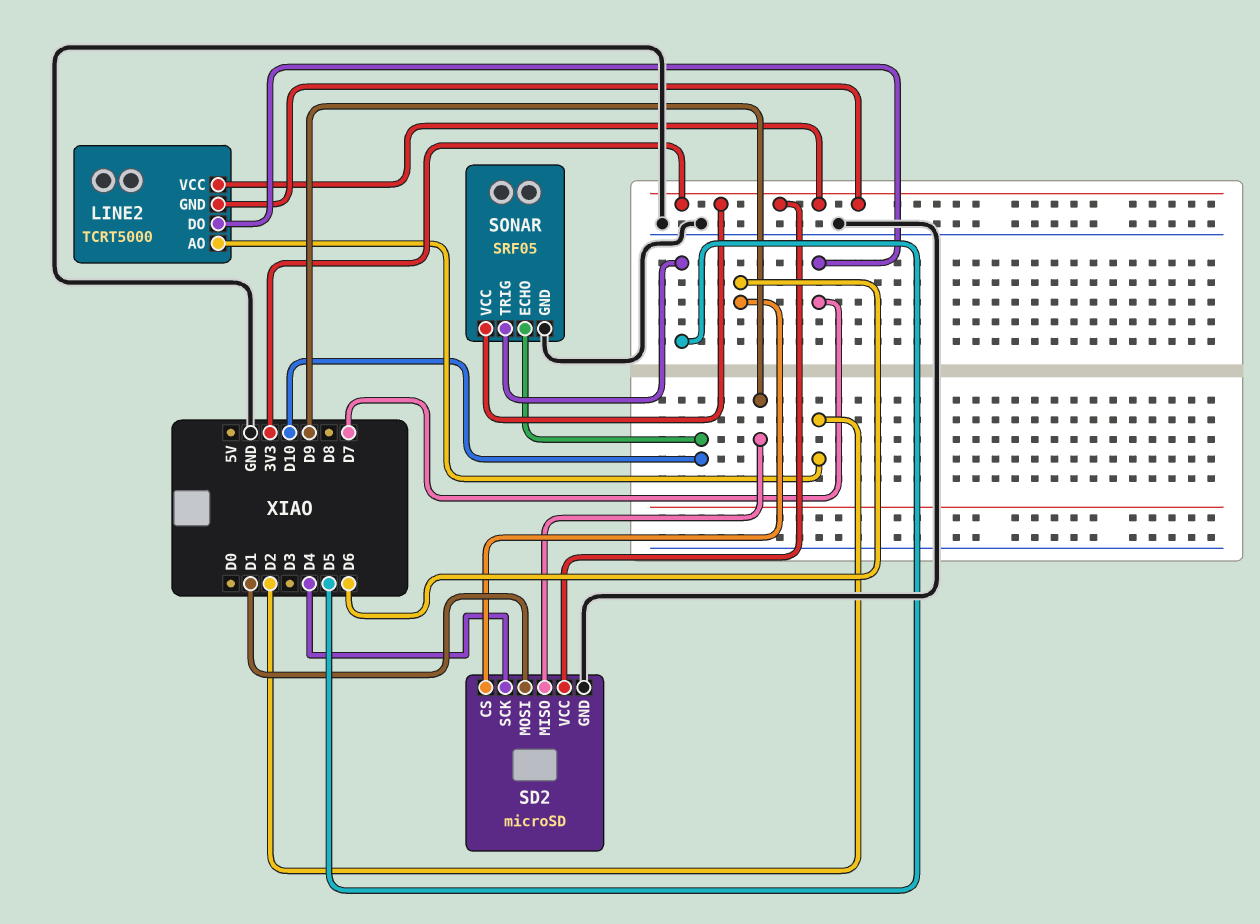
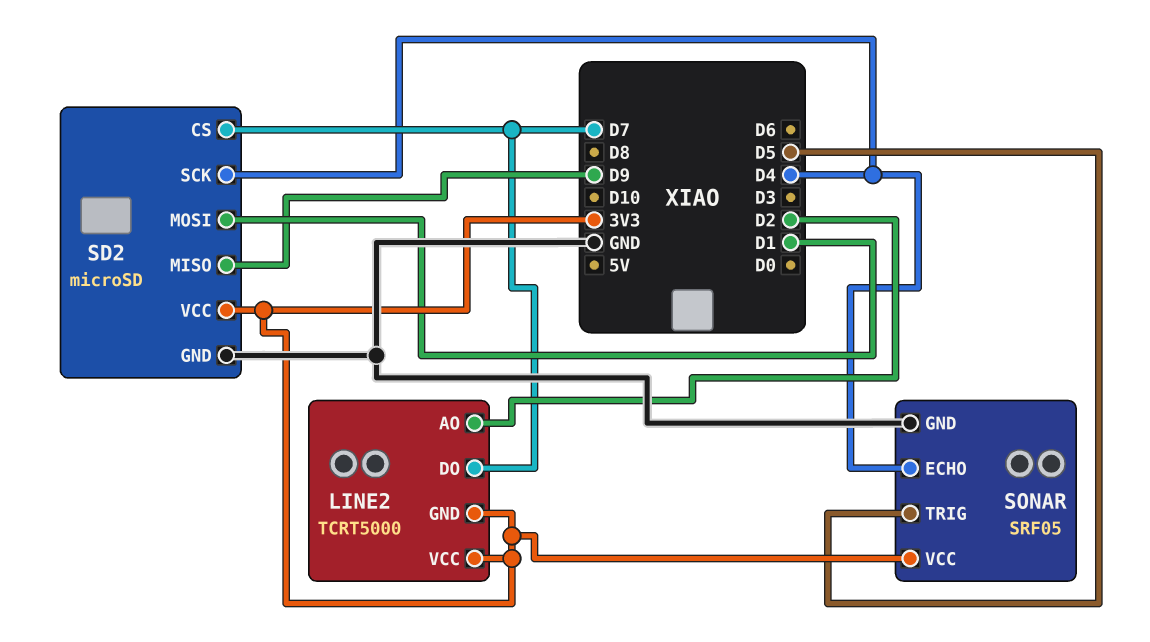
SD2 pin CS: D6 -> D7
SONAR pin ECHO: D10 -> D4

